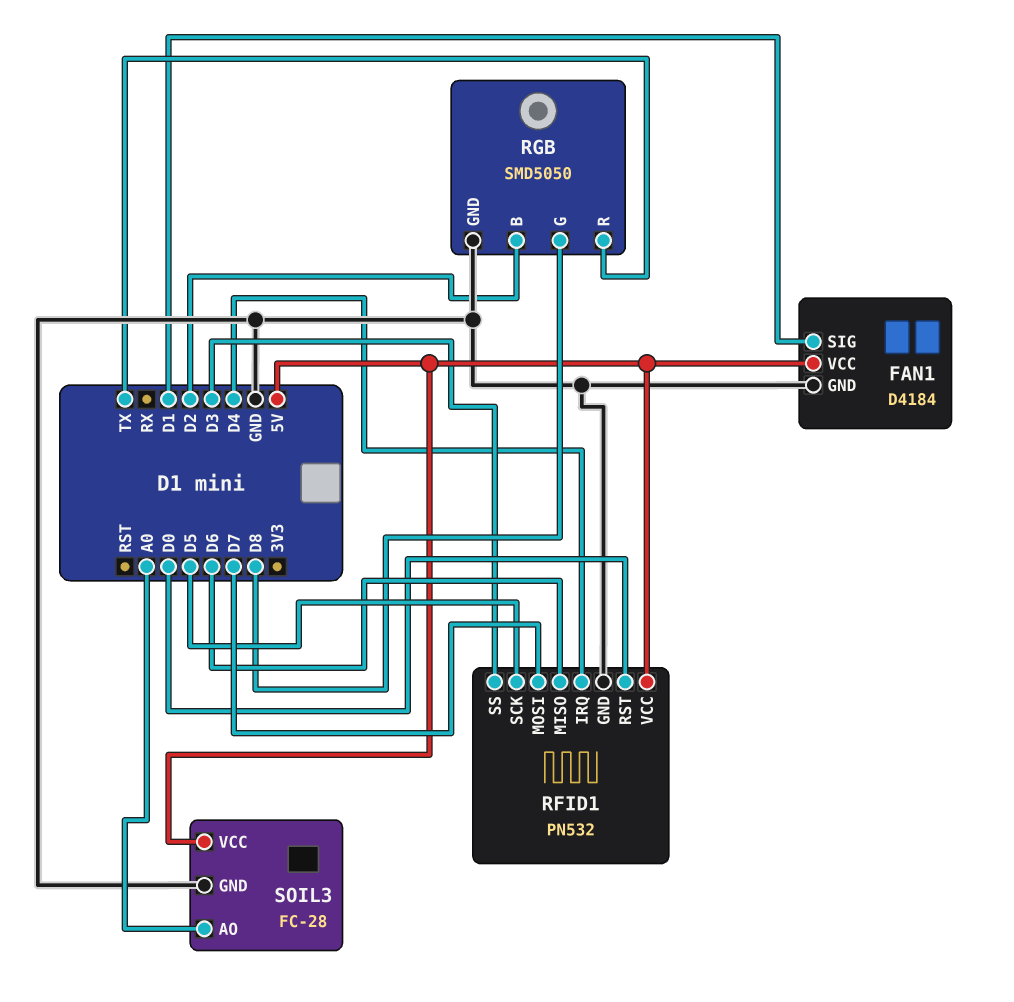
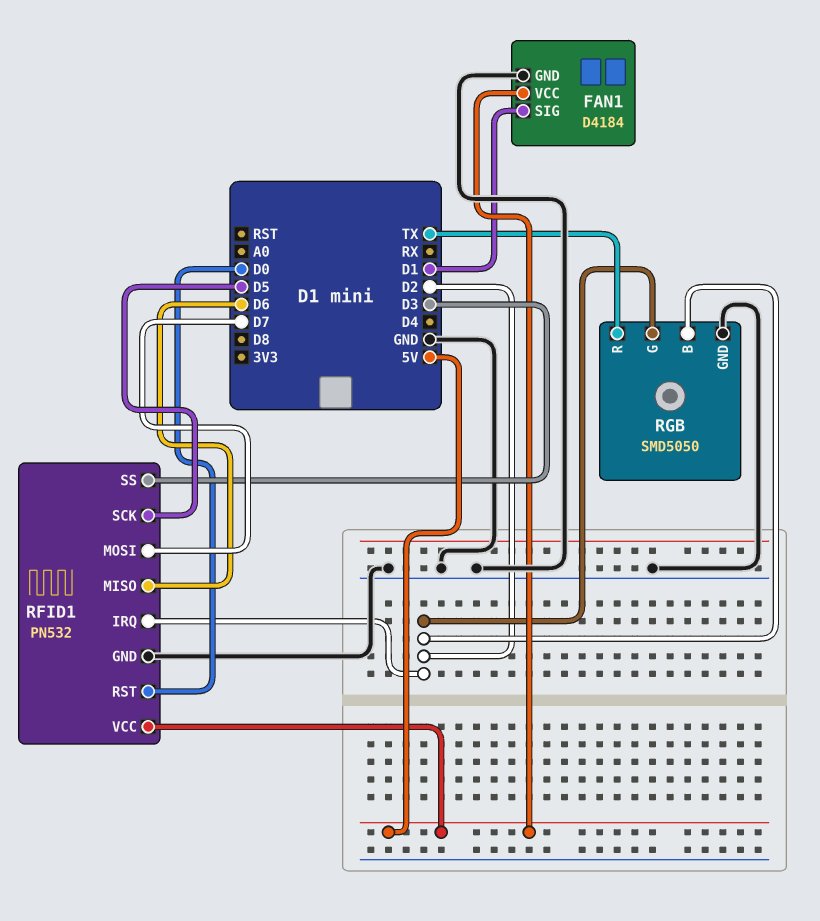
RFID1 pin IRQ: D4 -> D2
RGB pin G: D8 -> D2
SOIL3: FC-28 -> none
SOIL3 pin AO: A0 -> none
SOIL3 pin GND: GND -> none
SOIL3 pin VCC: 5V -> none

